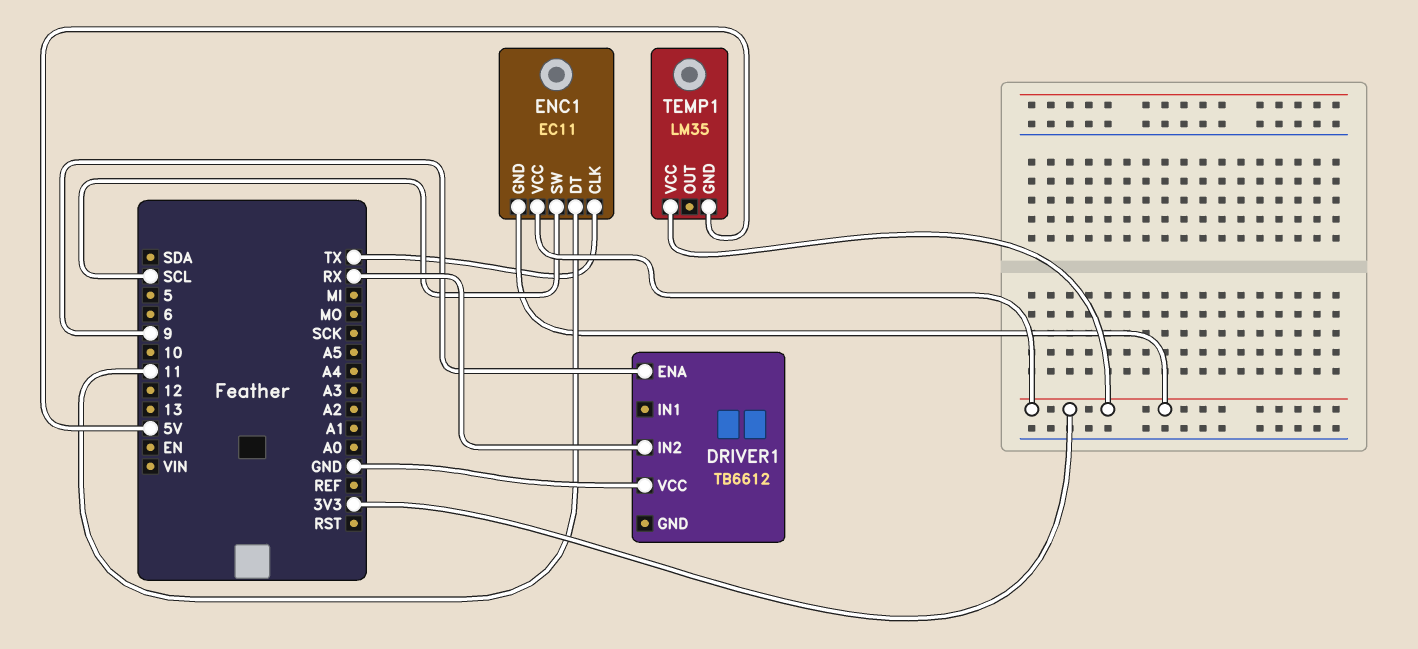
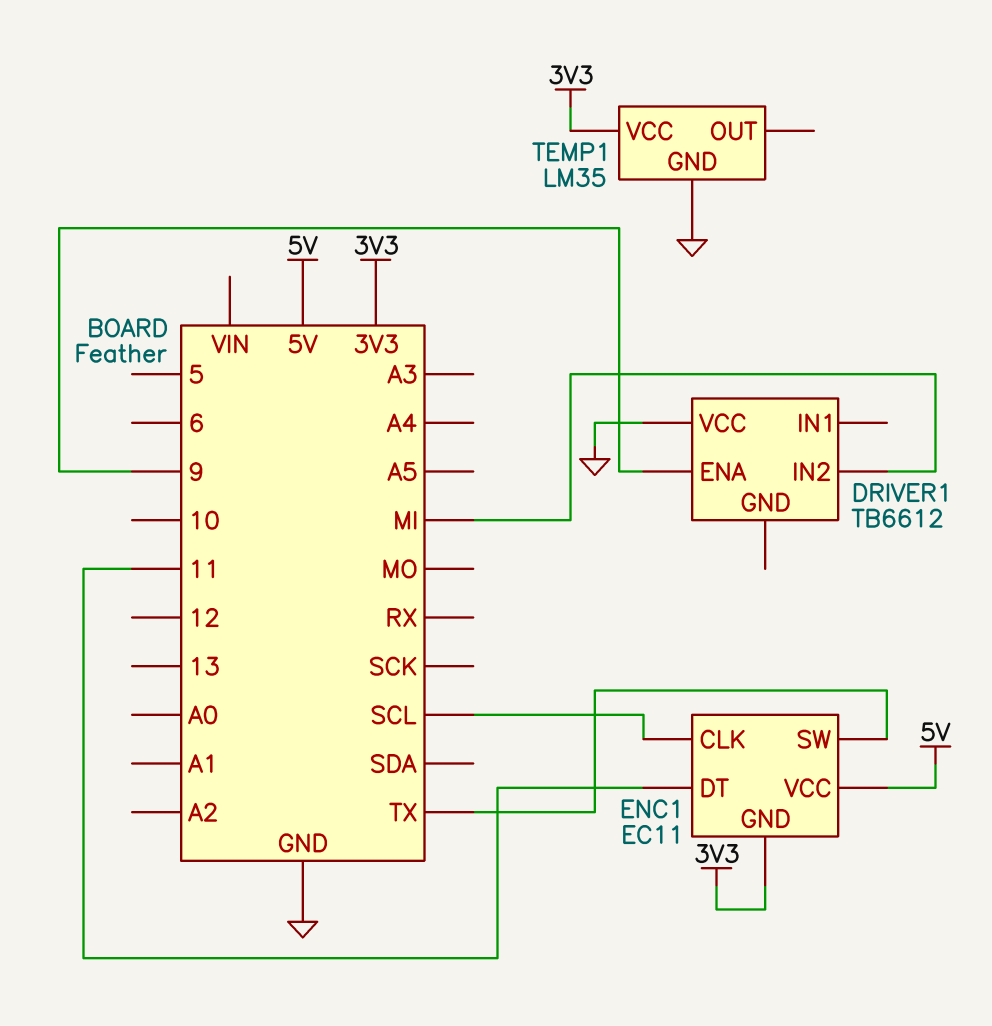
DRIVER1 pin IN2: RX -> MI
ENC1 pin CLK: TX -> SCL
ENC1 pin SW: SCL -> TX
ENC1 pin VCC: 3V3 -> 5V
TEMP1 pin GND: 5V -> GND

